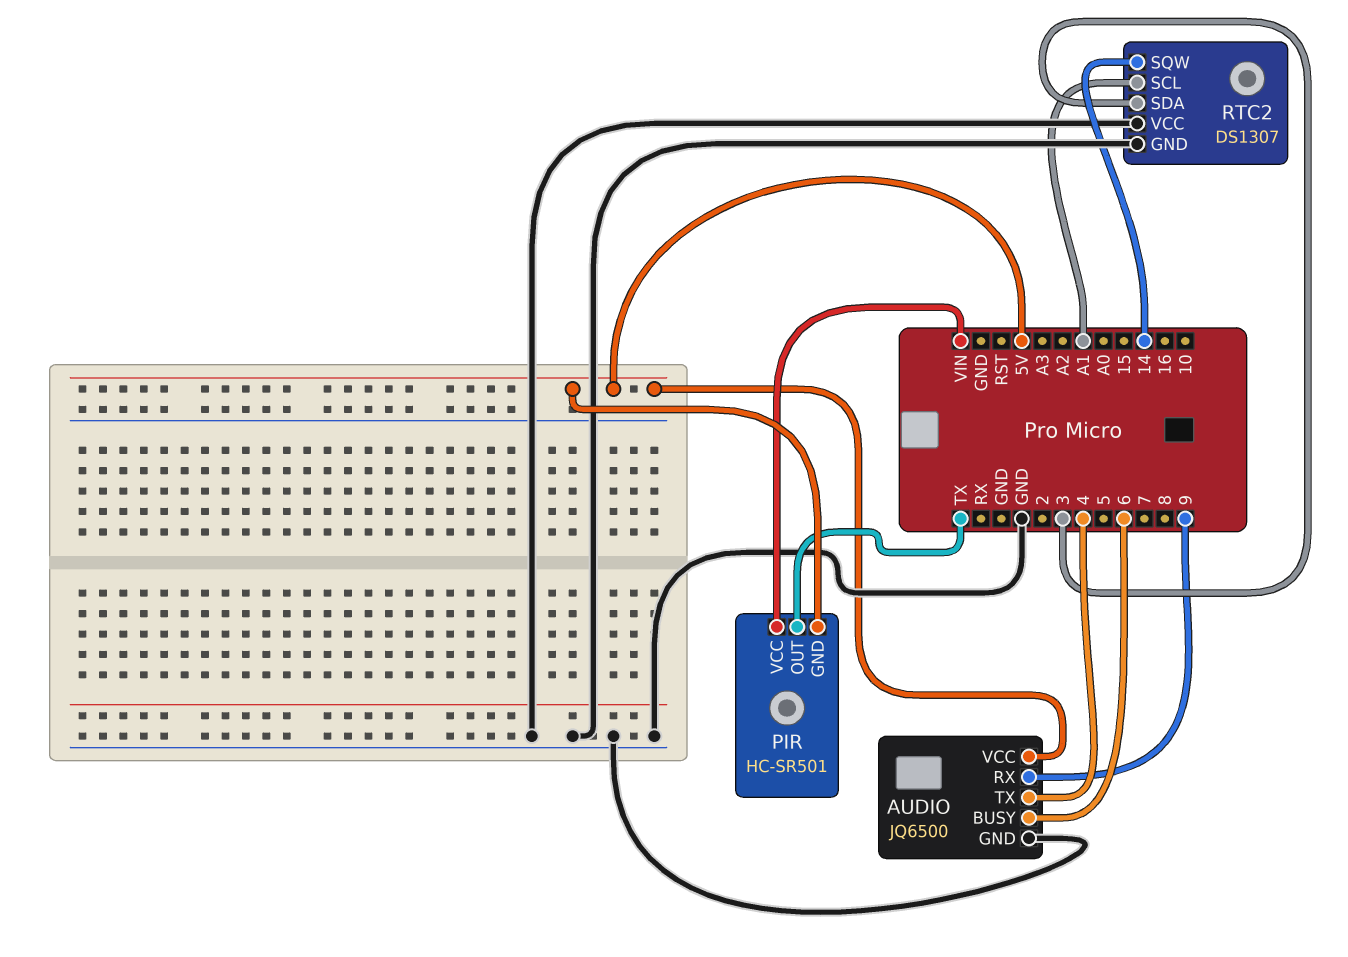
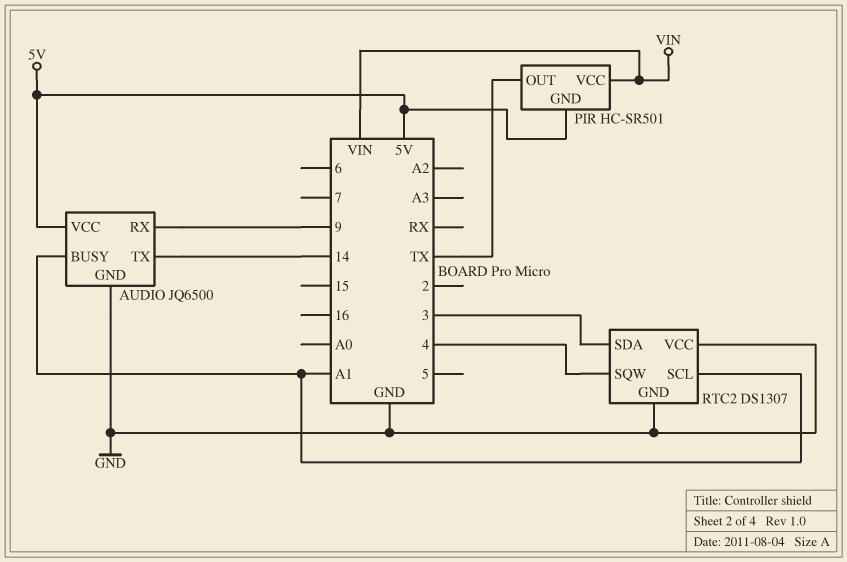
AUDIO pin BUSY: 6 -> A1
AUDIO pin TX: 4 -> 14
RTC2 pin SQW: 14 -> 4

